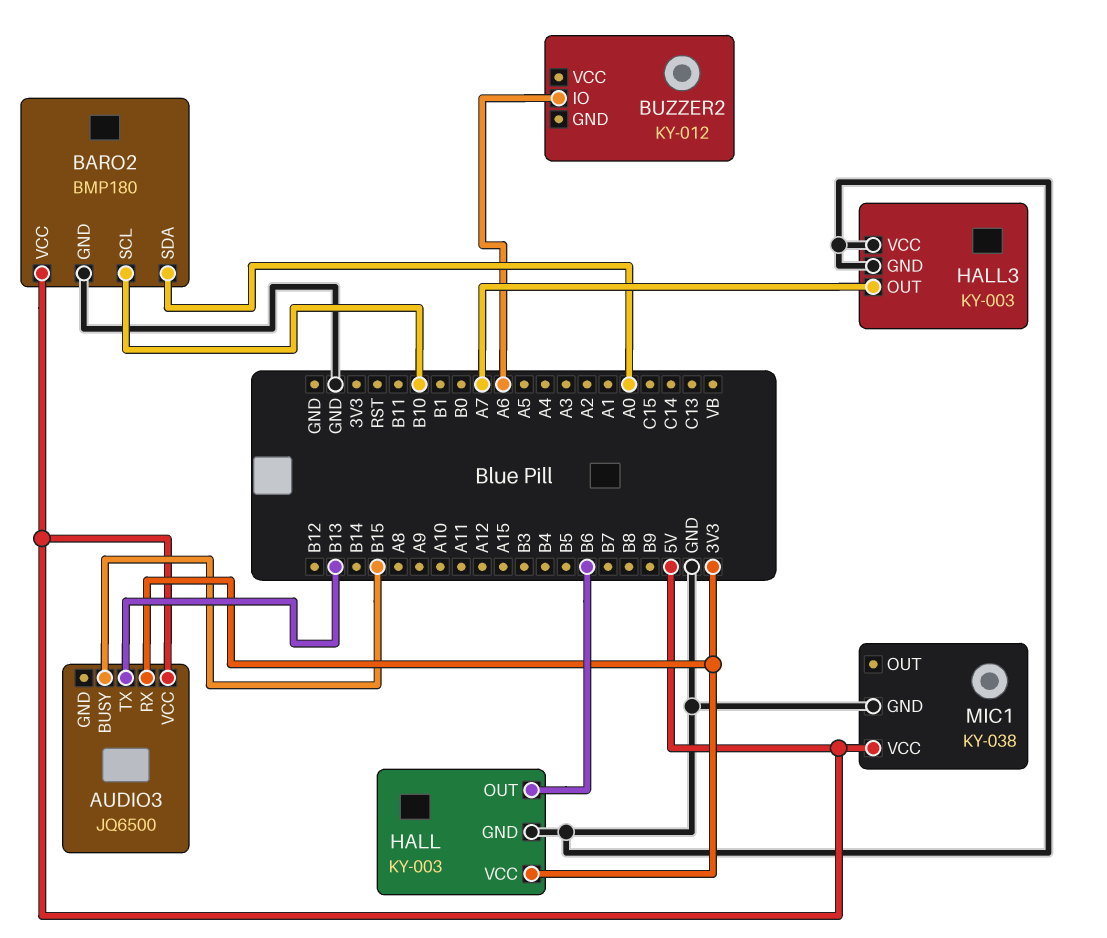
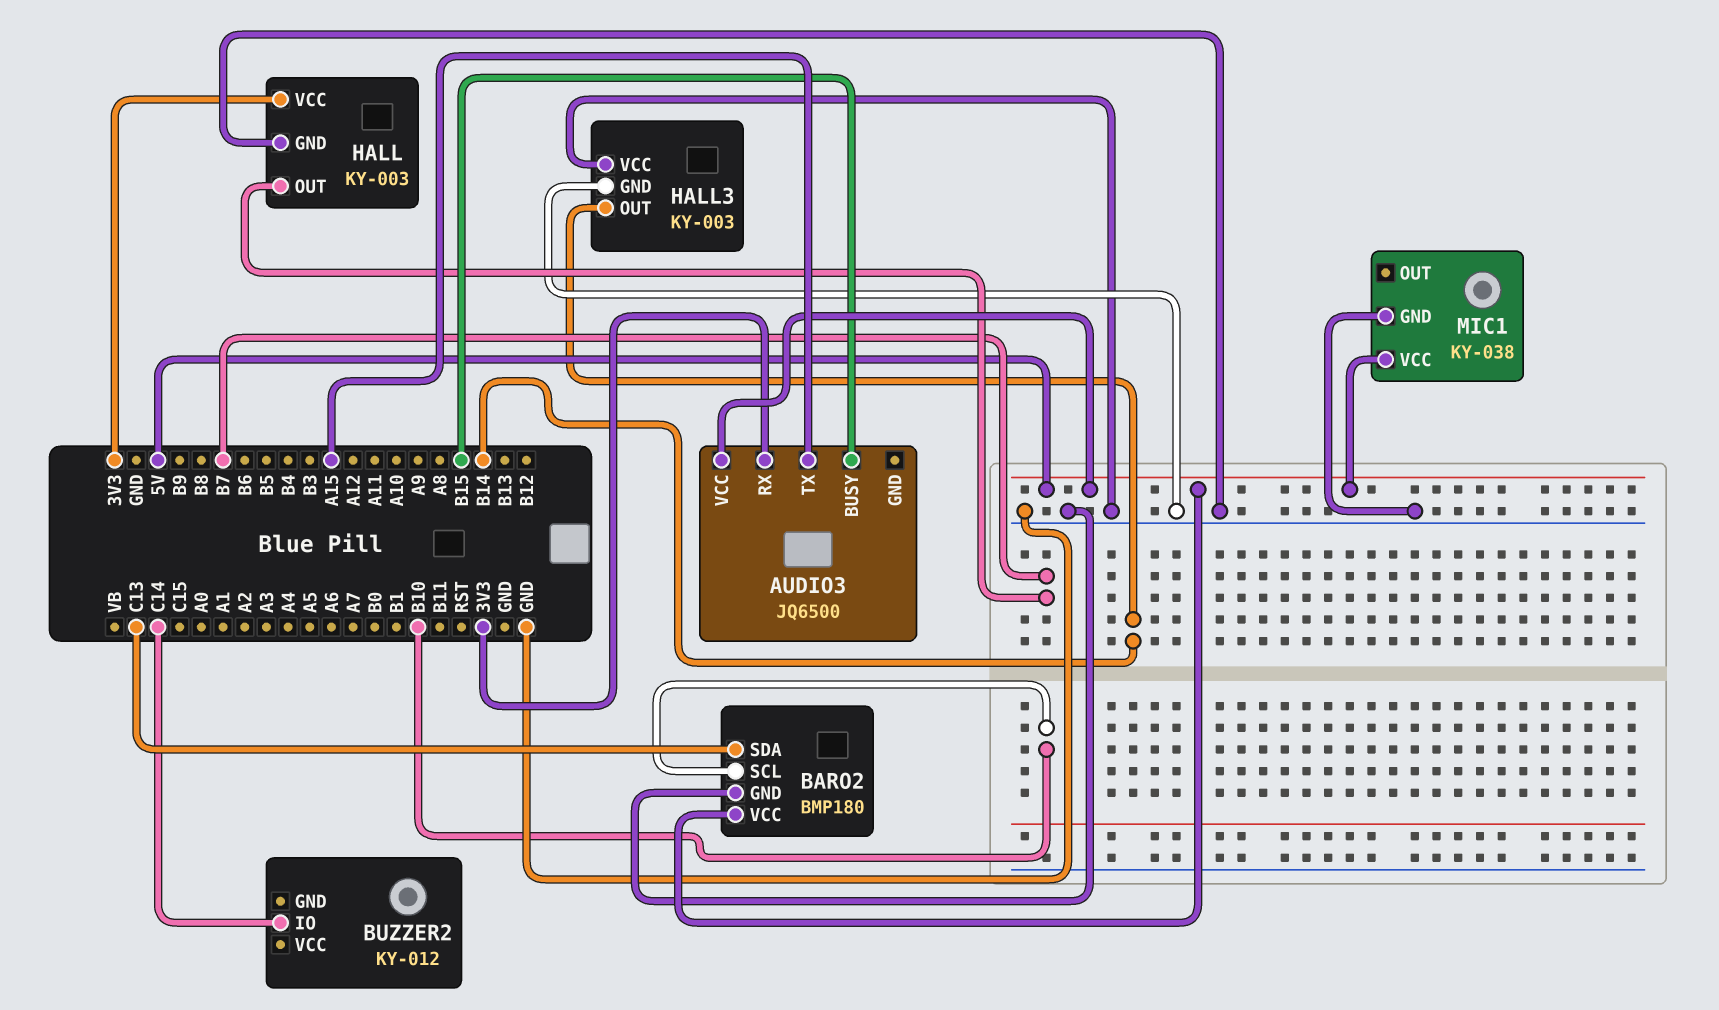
AUDIO3 pin TX: B13 -> A15
BARO2 pin SDA: A0 -> C13
BUZZER2 pin IO: A6 -> C14
HALL pin OUT: B6 -> B7
HALL3 pin OUT: A7 -> B14

